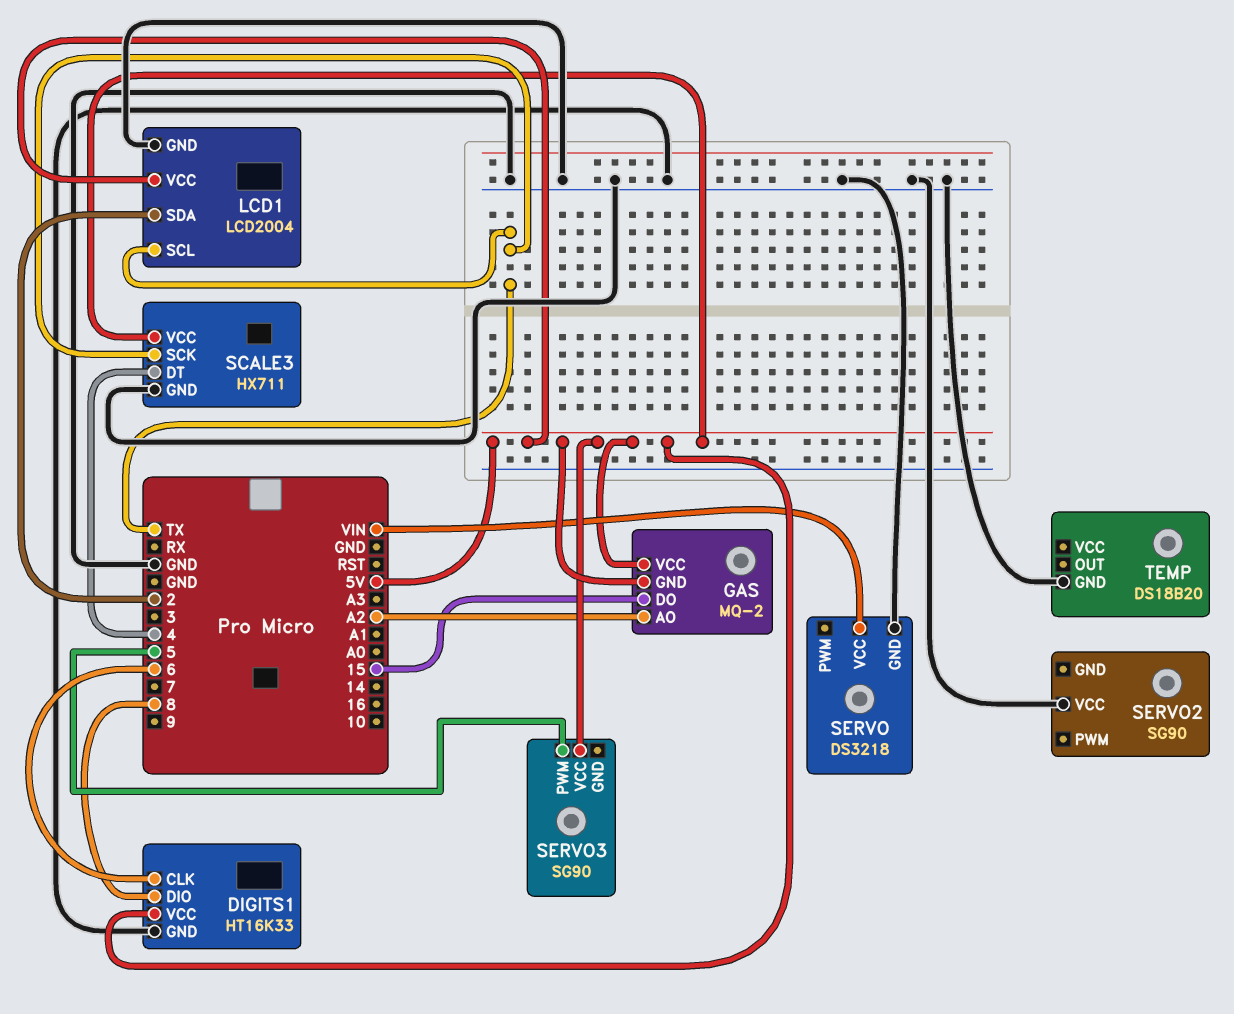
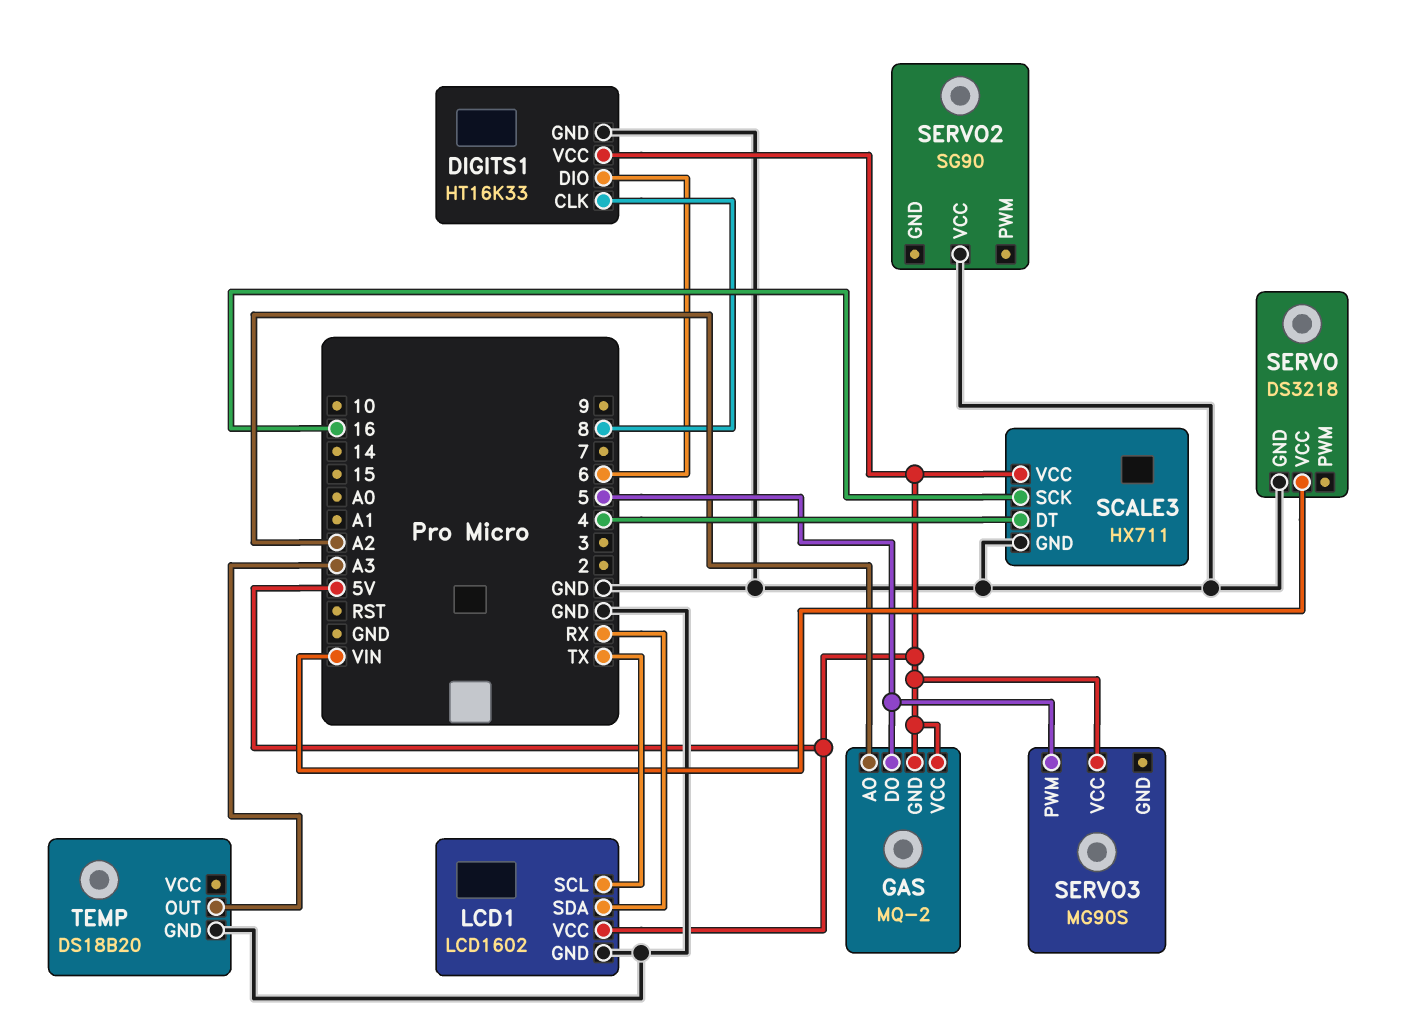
DIGITS1 pin CLK: 6 -> 8
DIGITS1 pin DIO: 8 -> 6
GAS pin DO: 15 -> 5
LCD1: LCD2004 -> LCD1602
LCD1 pin SDA: 2 -> RX
SCALE3 pin SCK: TX -> 16
SERVO3: SG90 -> MG90S
TEMP pin OUT: none -> A3

